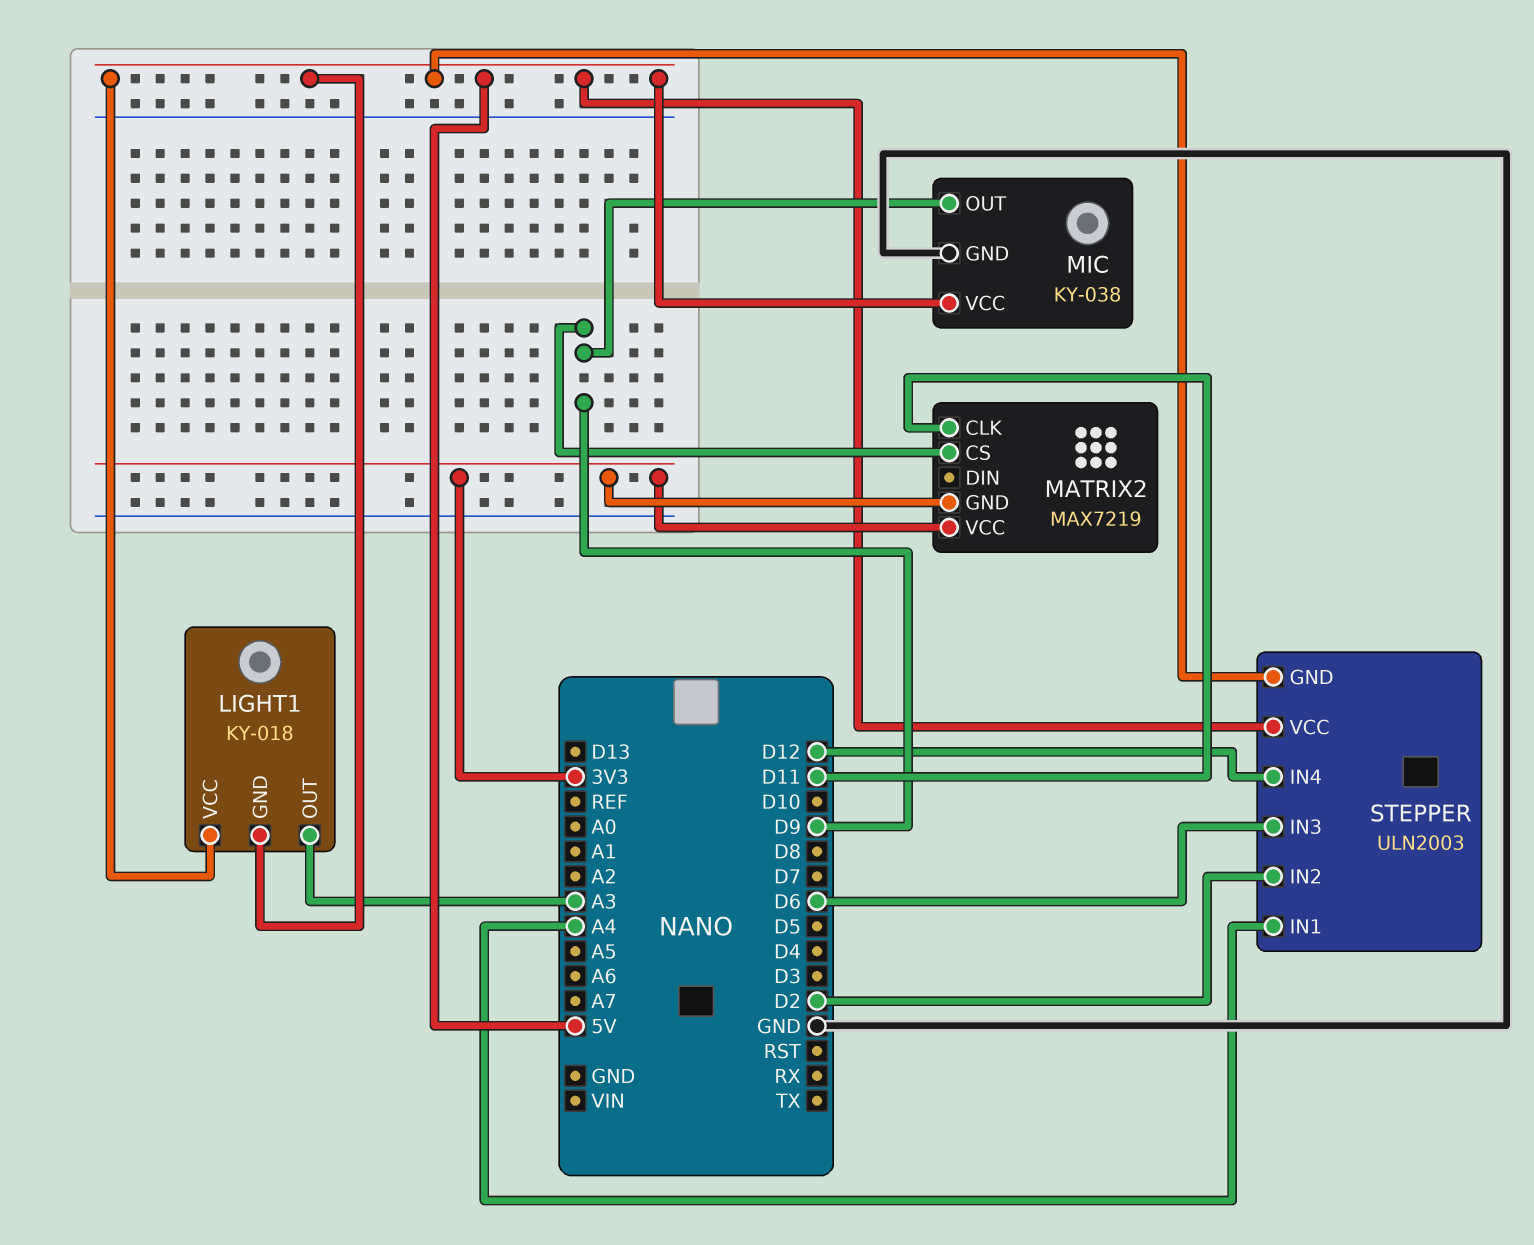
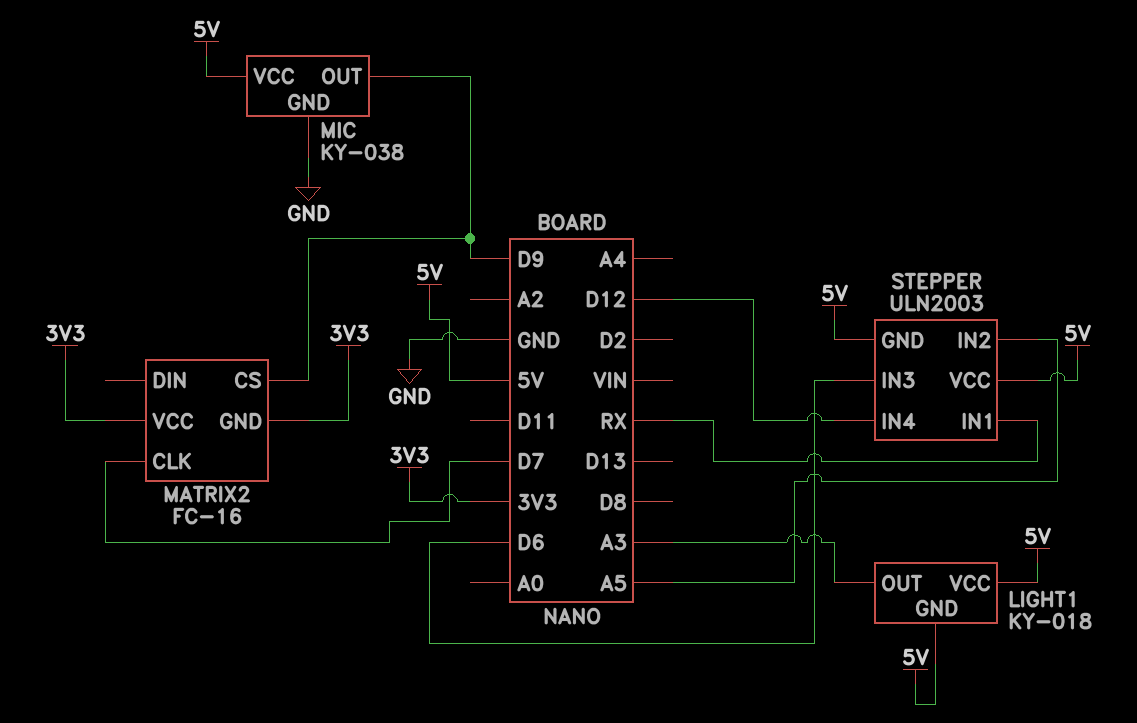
MATRIX2: MAX7219 -> FC-16
MATRIX2 pin CLK: D11 -> D7
STEPPER pin IN1: A4 -> RX
STEPPER pin IN2: D2 -> A5

